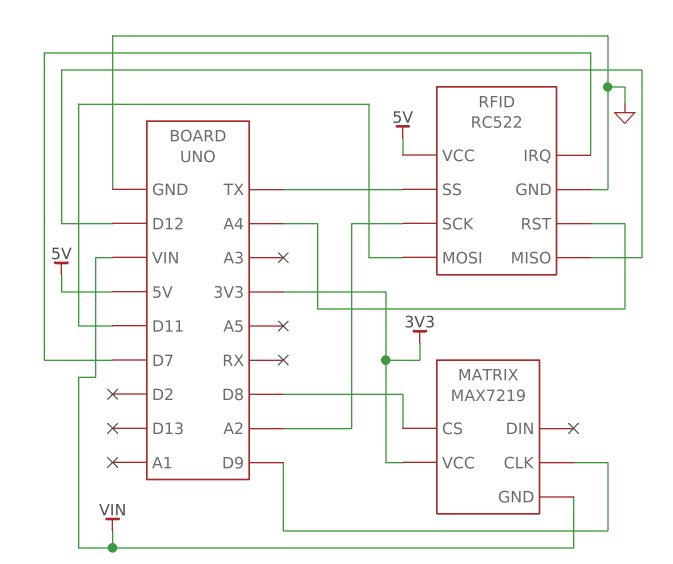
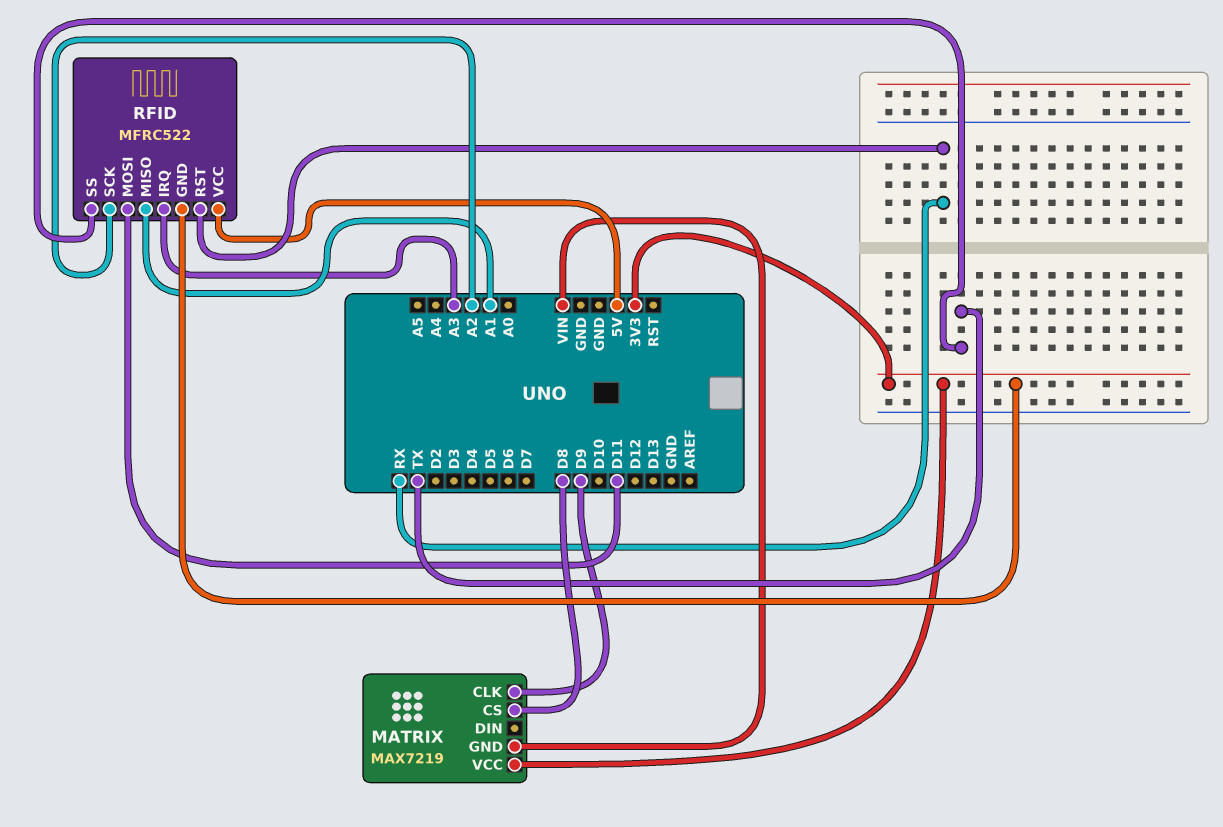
RFID: RC522 -> MFRC522
RFID pin GND: GND -> 3V3
RFID pin IRQ: D7 -> A3
RFID pin MISO: D12 -> A1
RFID pin RST: A4 -> RX

